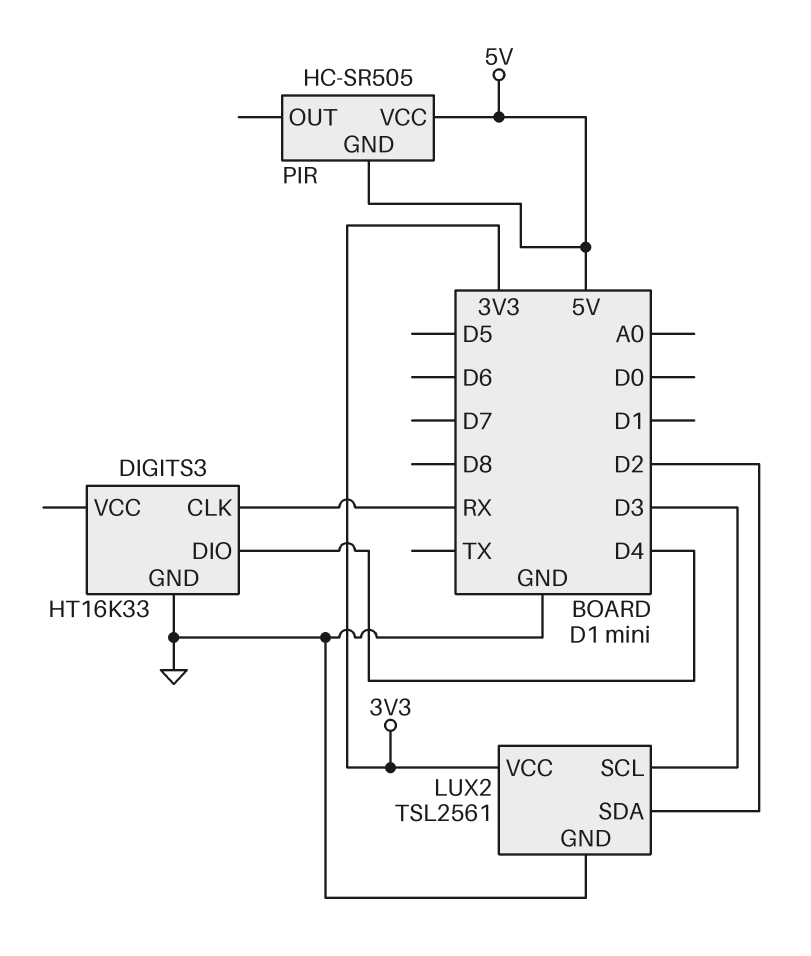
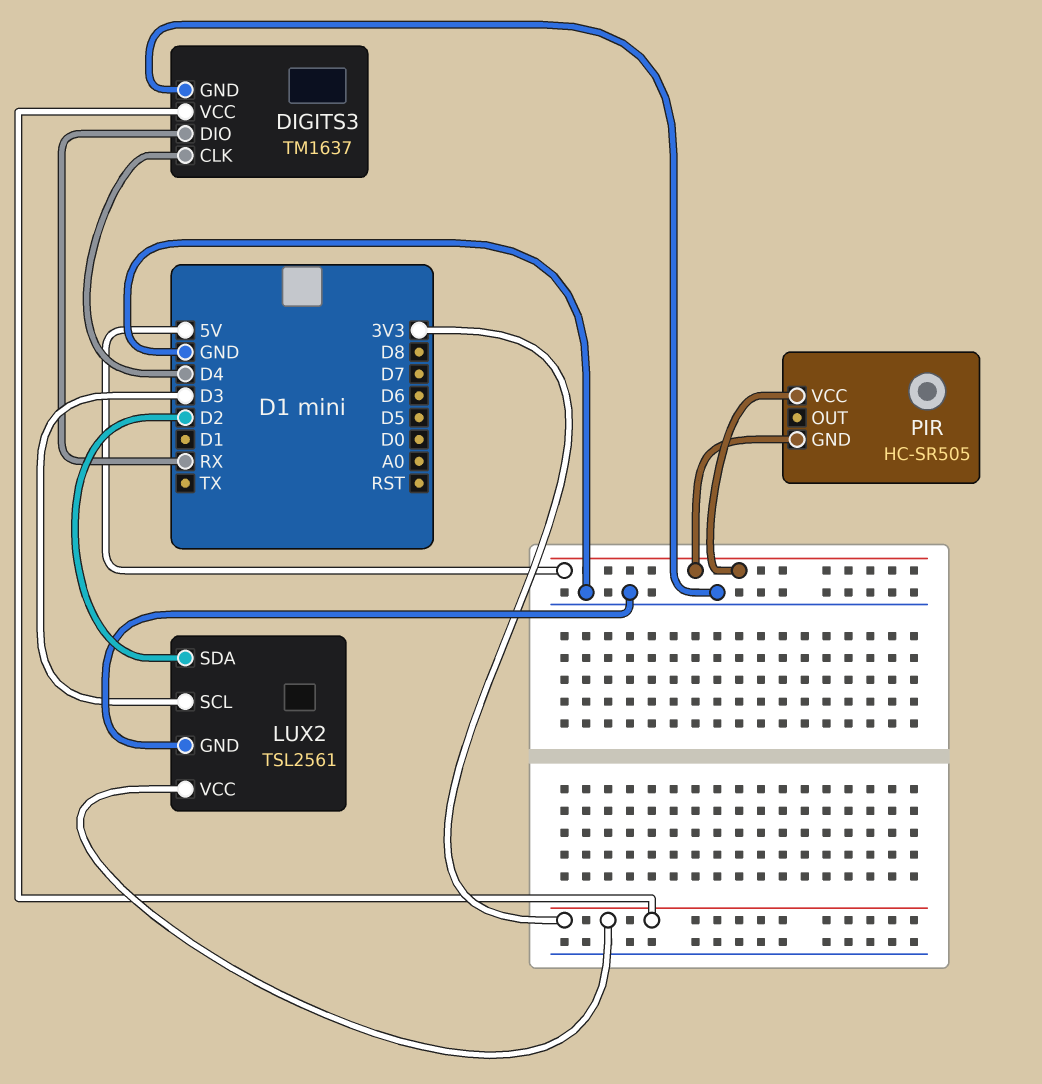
DIGITS3: HT16K33 -> TM1637
DIGITS3 pin CLK: RX -> D4
DIGITS3 pin DIO: D4 -> RX
DIGITS3 pin VCC: none -> 3V3

